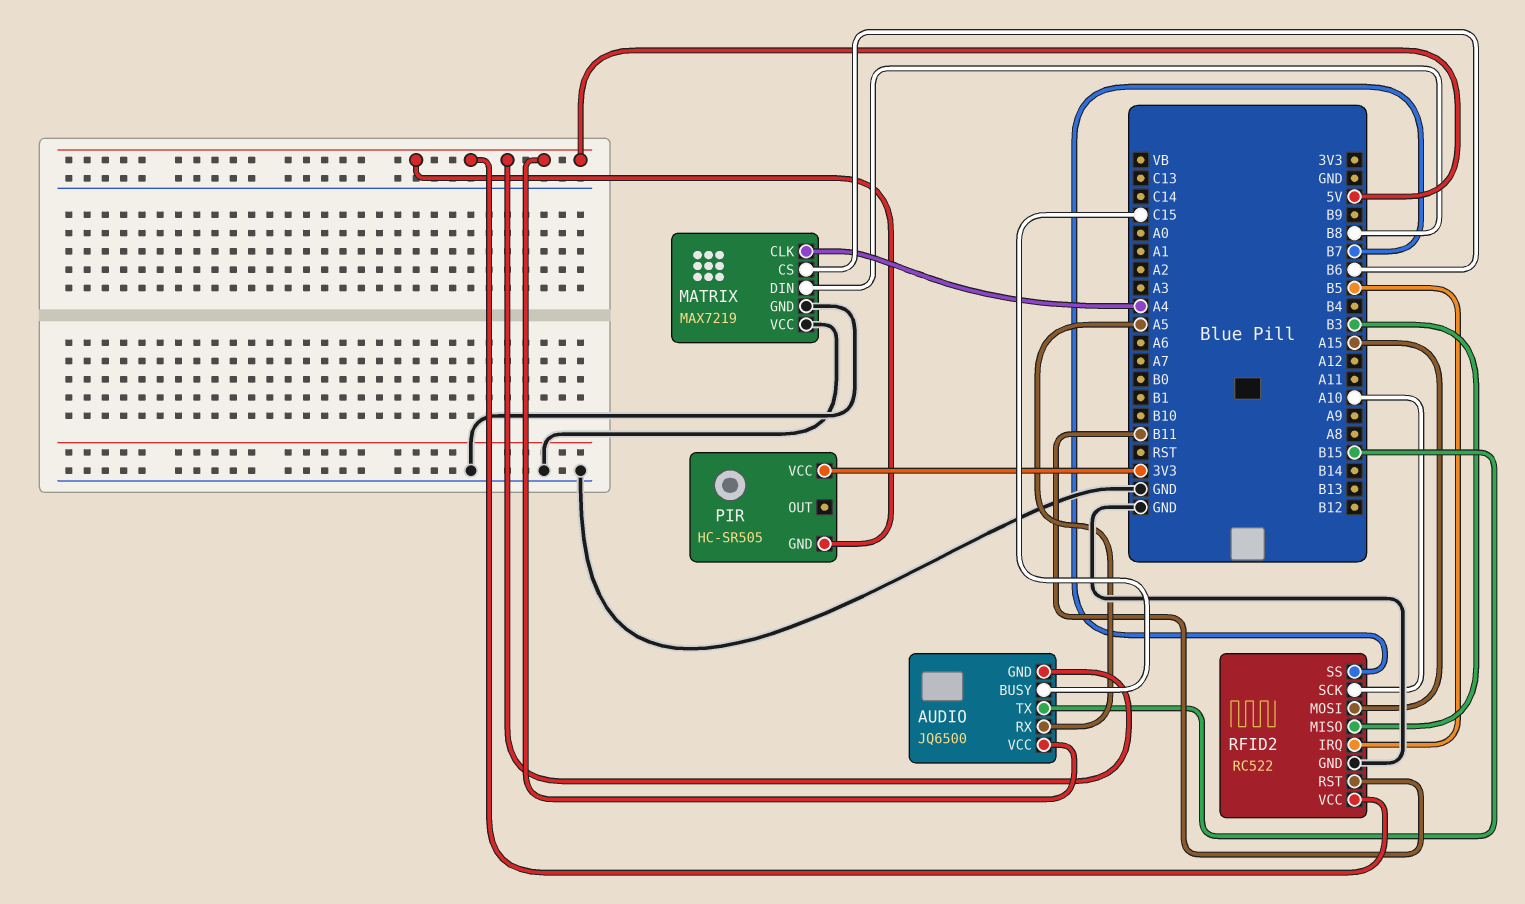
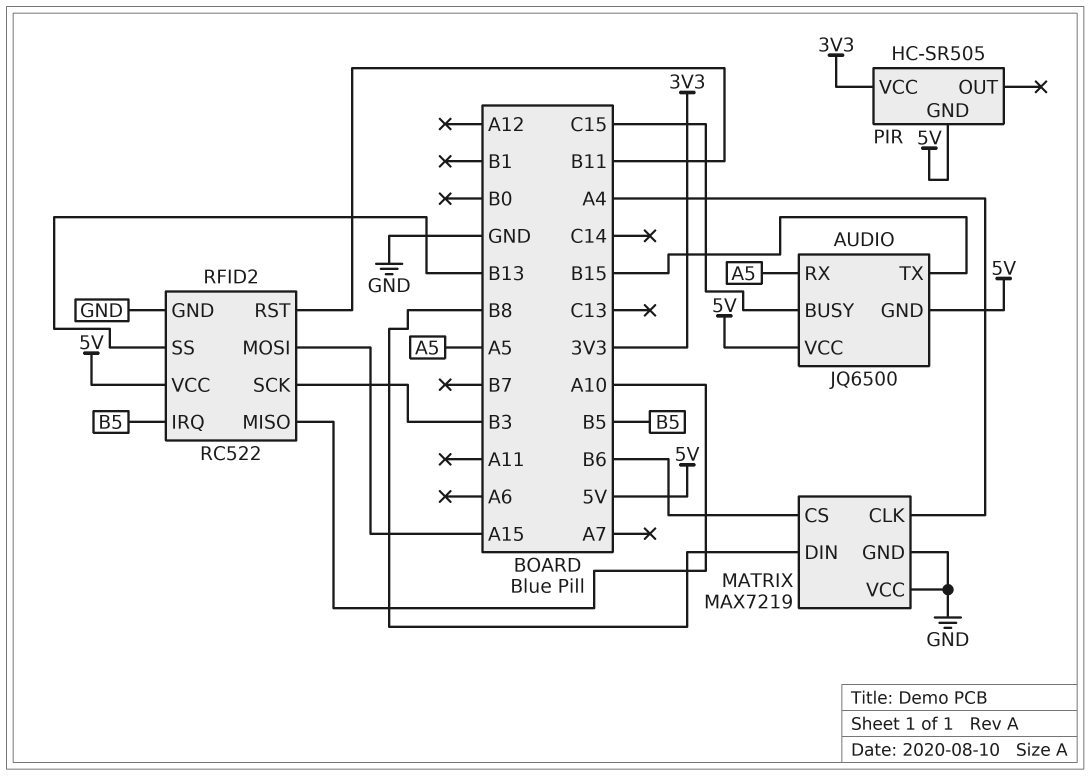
RFID2 pin MISO: B3 -> A10
RFID2 pin SCK: A10 -> B3
RFID2 pin SS: B7 -> B13

